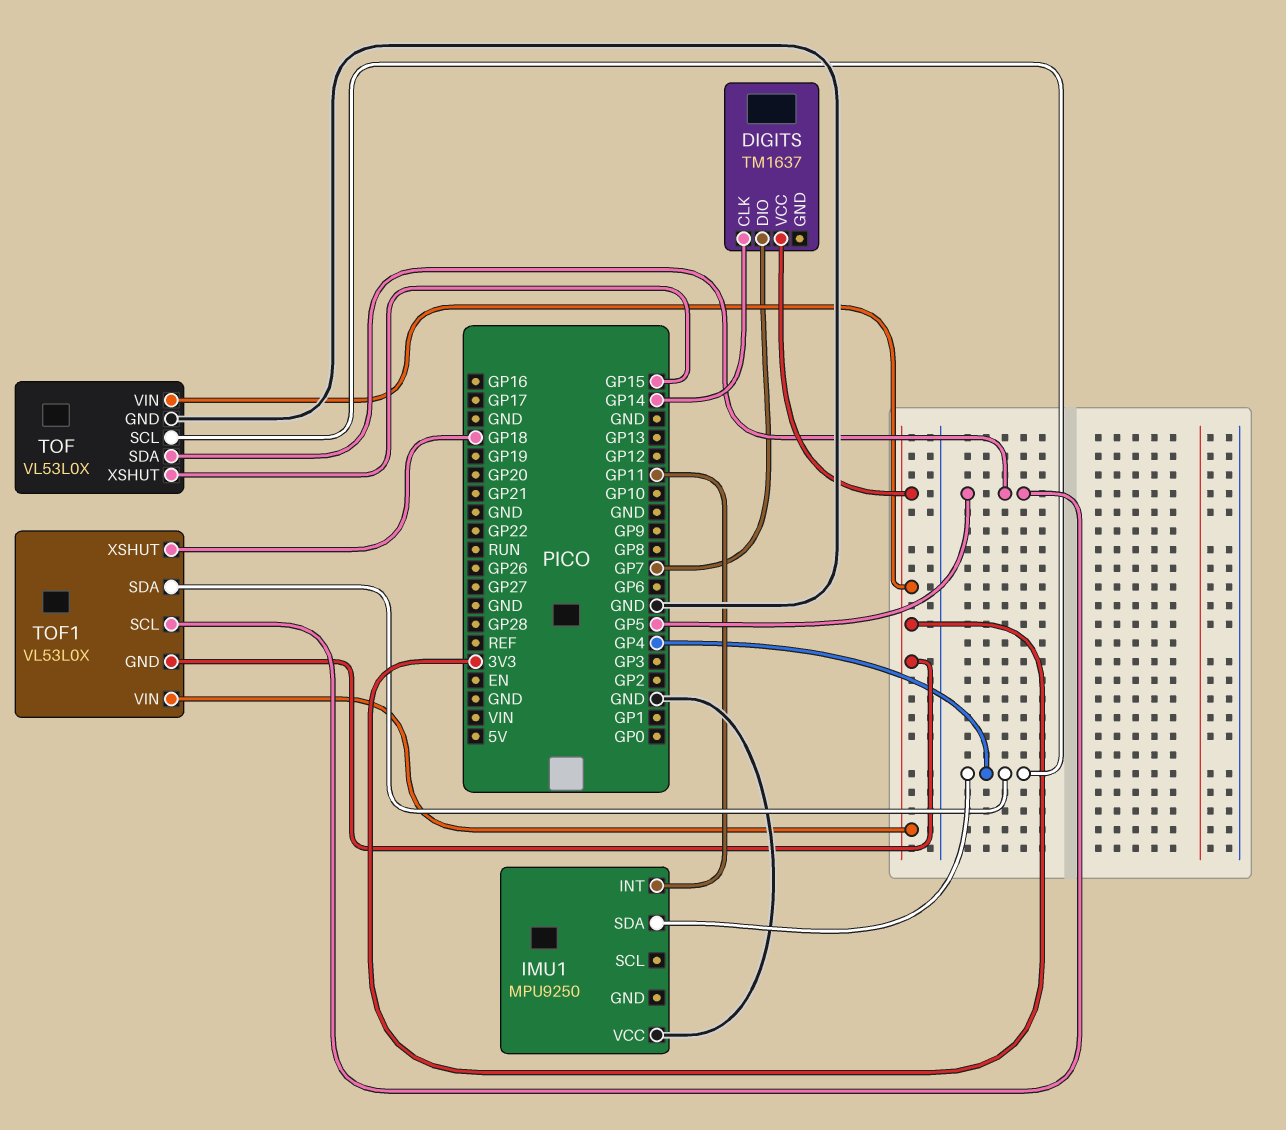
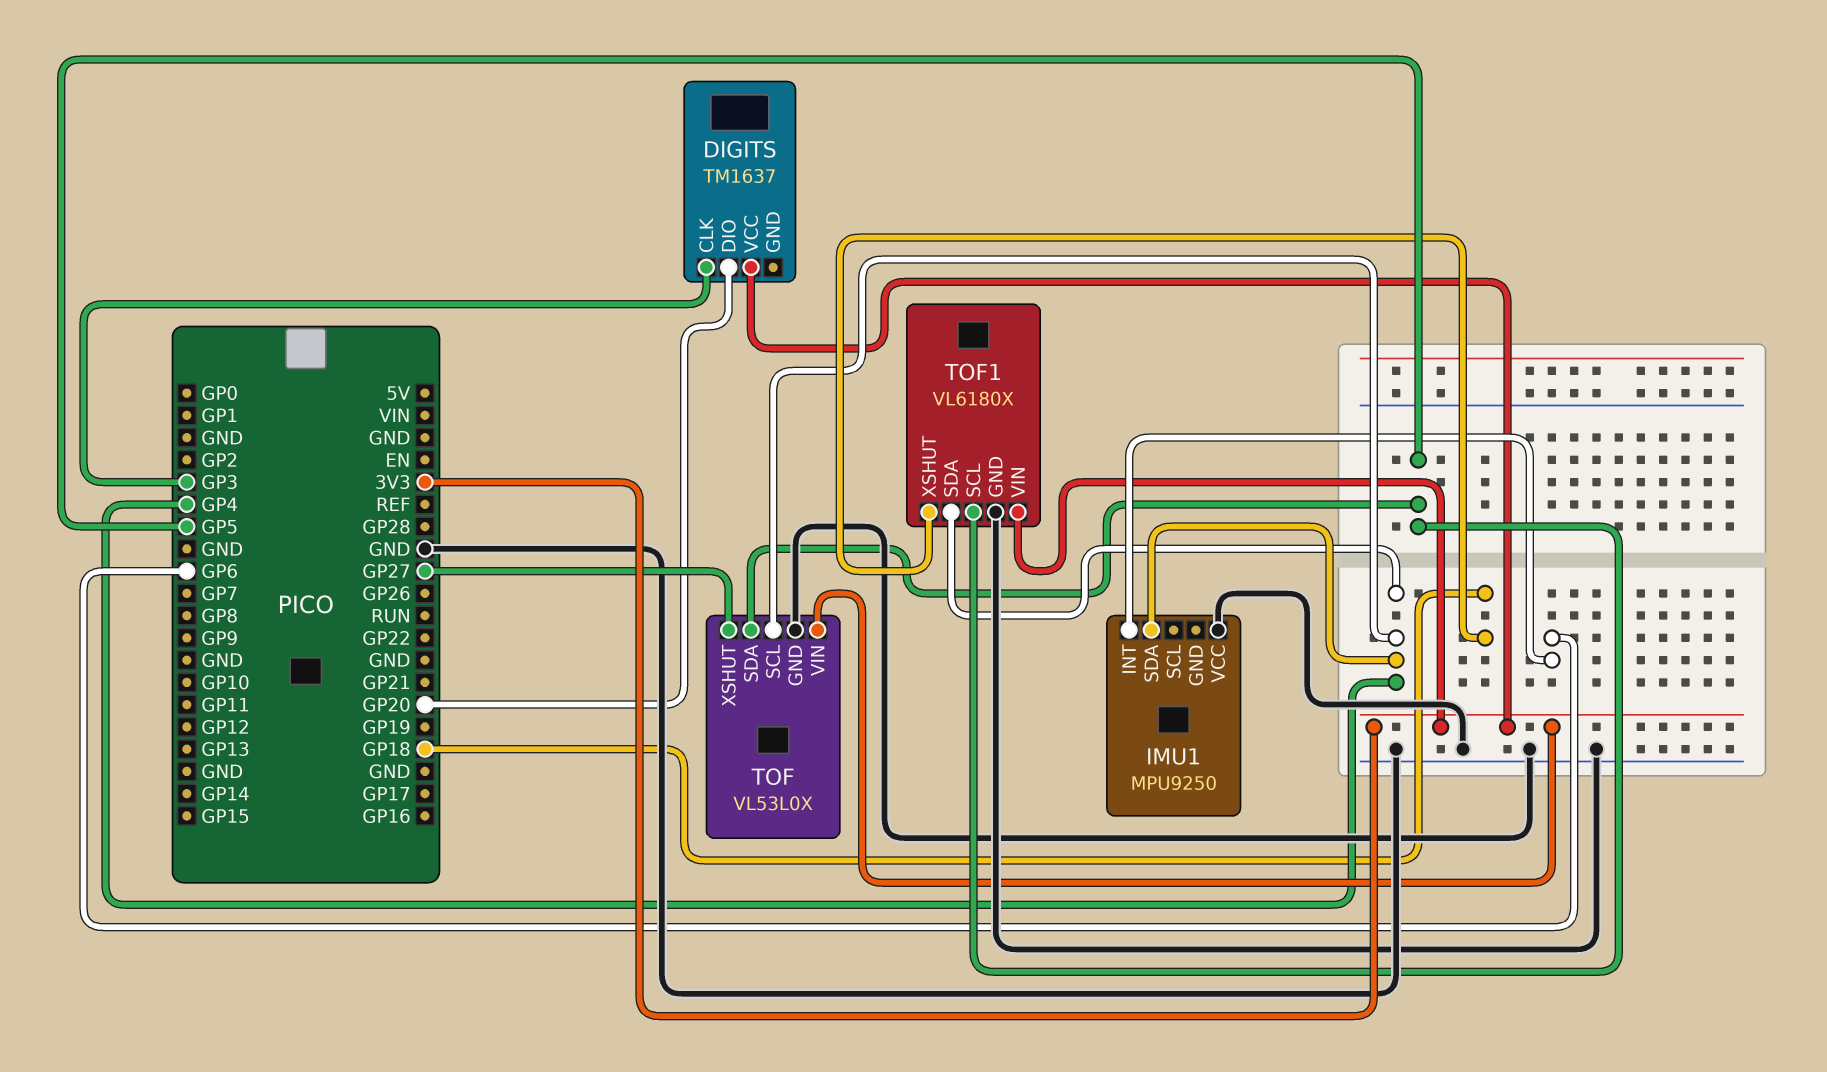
DIGITS pin CLK: GP14 -> GP3
DIGITS pin DIO: GP7 -> GP20
IMU1 pin INT: GP11 -> GP6
TOF pin XSHUT: GP15 -> GP27
TOF1: VL53L0X -> VL6180X
TOF1 pin GND: 3V3 -> GND

